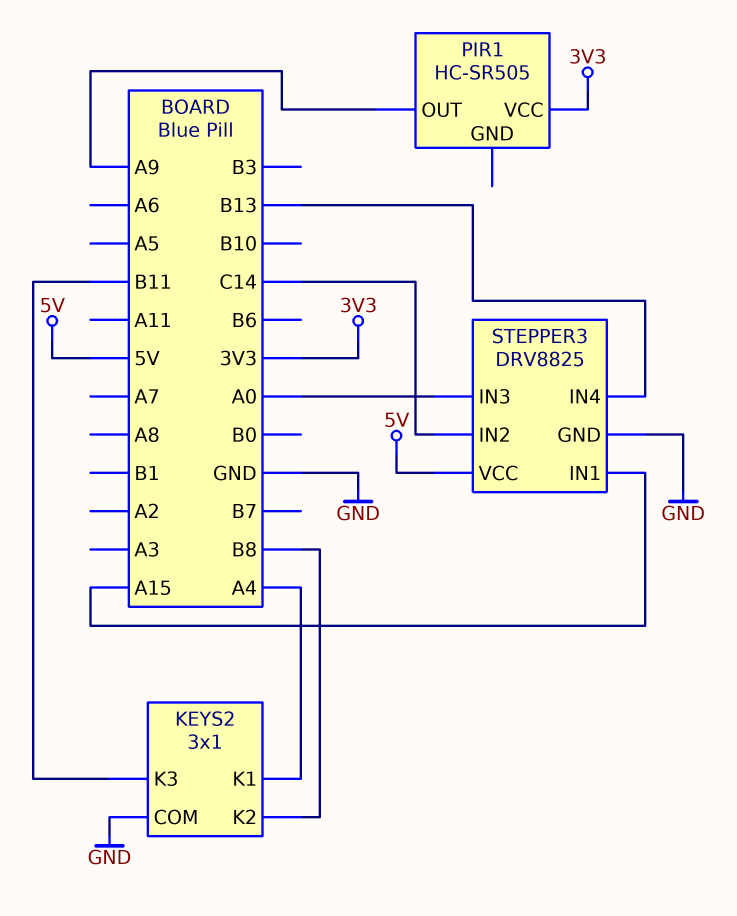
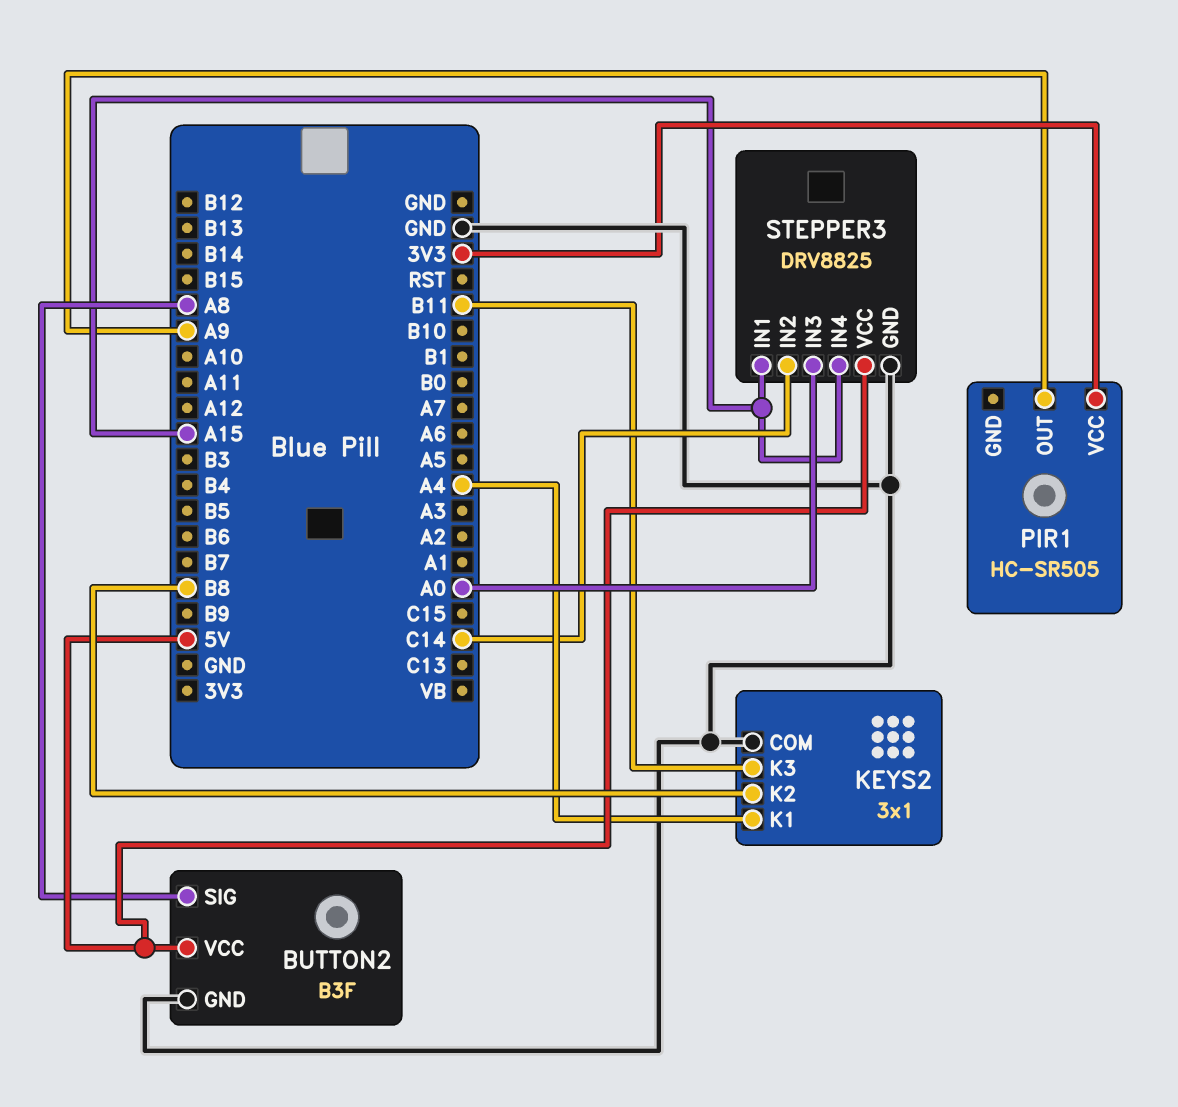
BUTTON2: none -> B3F
BUTTON2 pin GND: none -> GND
BUTTON2 pin SIG: none -> A8
BUTTON2 pin VCC: none -> 5V
STEPPER3 pin IN4: B13 -> A15

